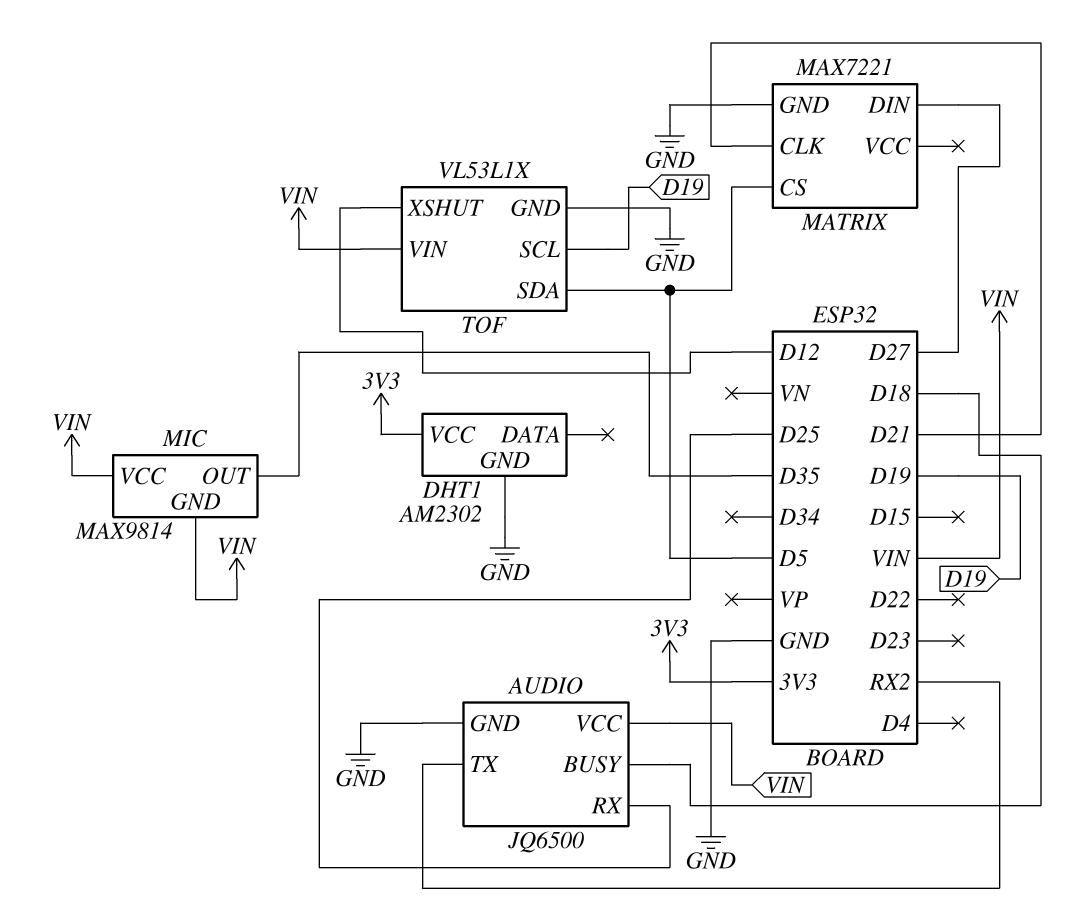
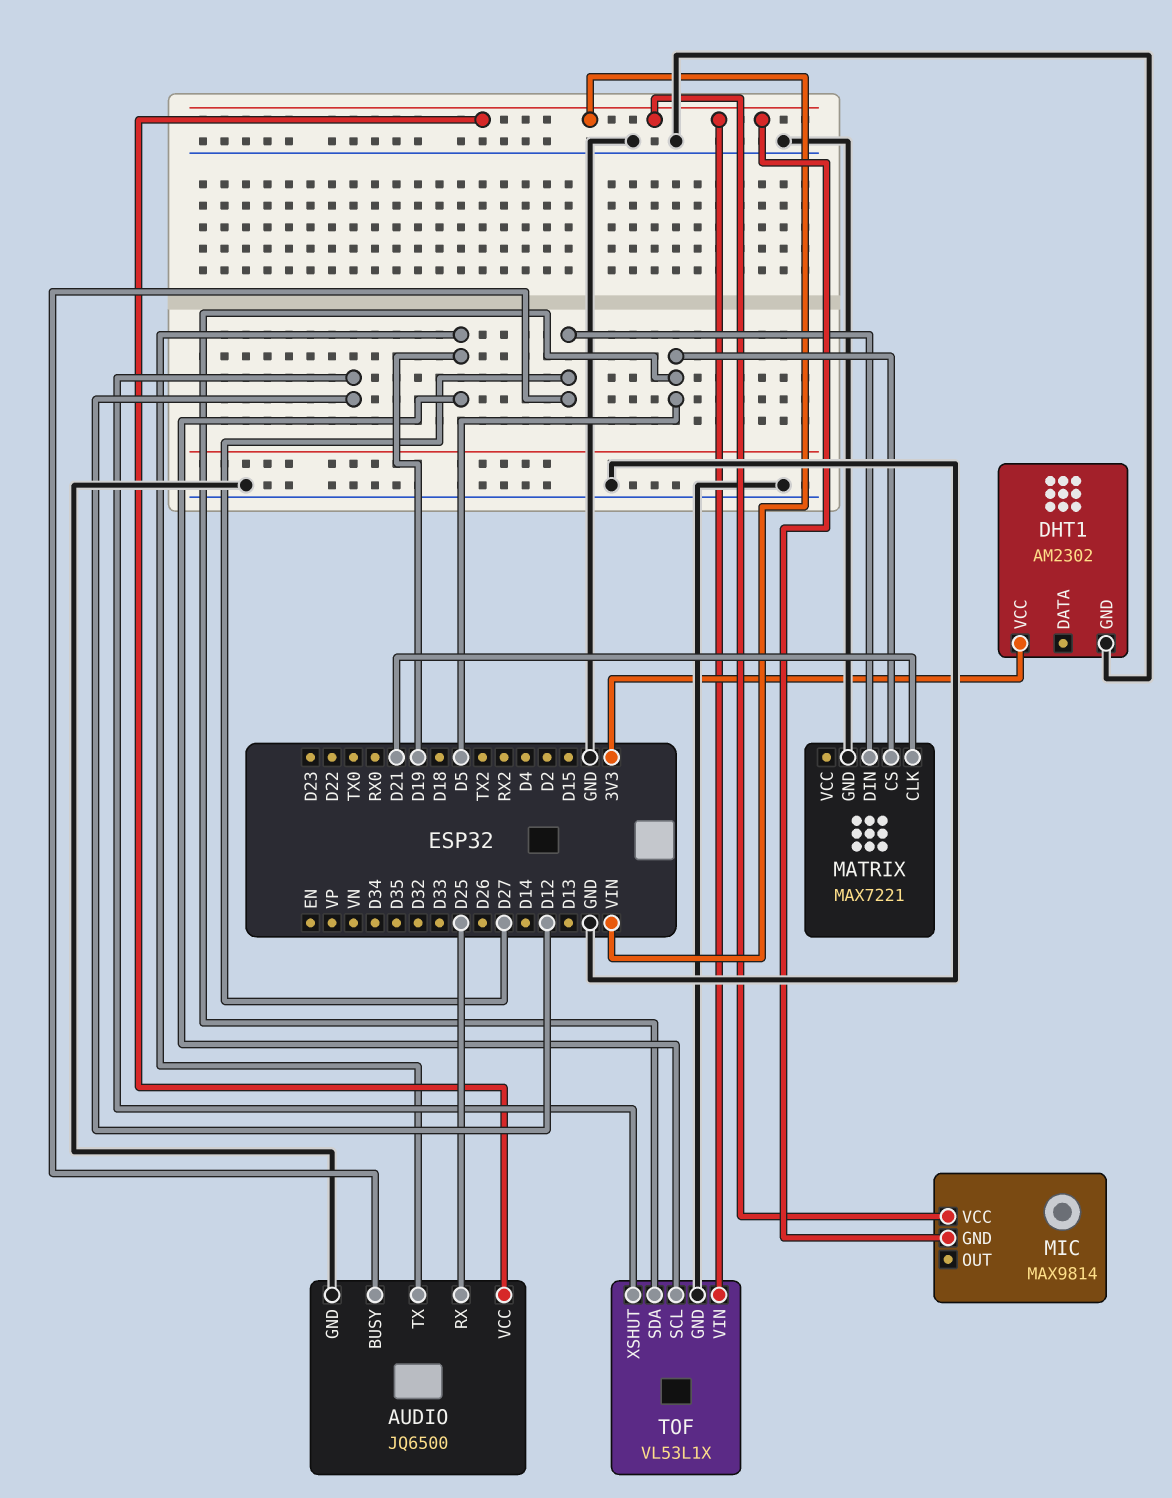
AUDIO pin BUSY: D18 -> D27
AUDIO pin TX: RX2 -> D19
MIC pin OUT: D35 -> none

